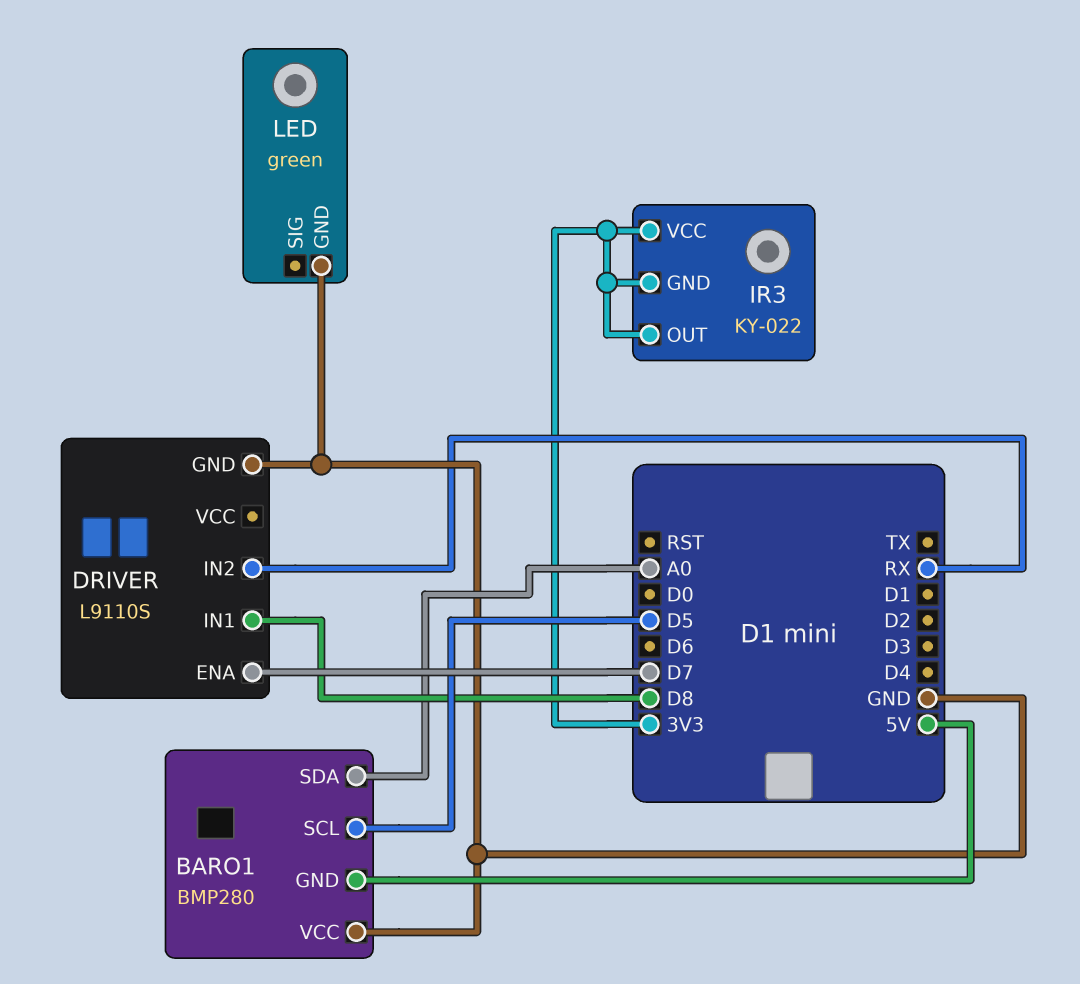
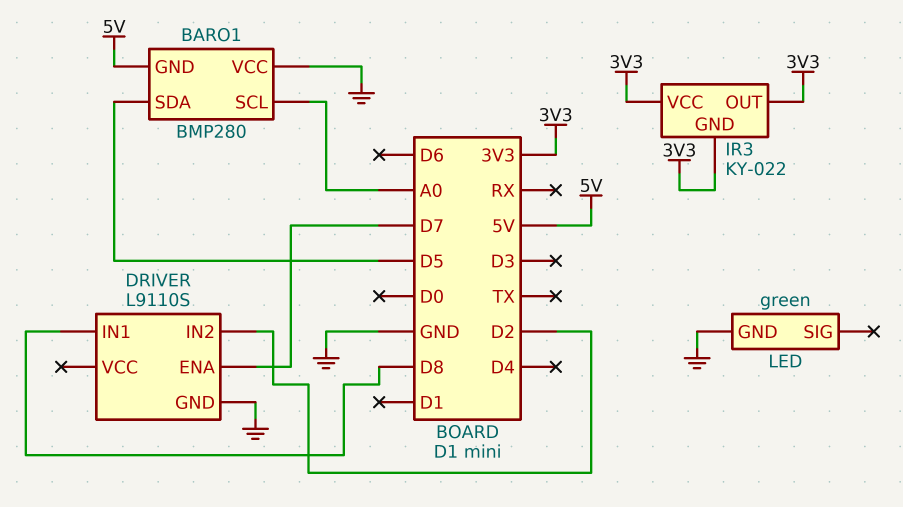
BARO1 pin SCL: D5 -> A0
BARO1 pin SDA: A0 -> D5
DRIVER pin IN2: RX -> D2

